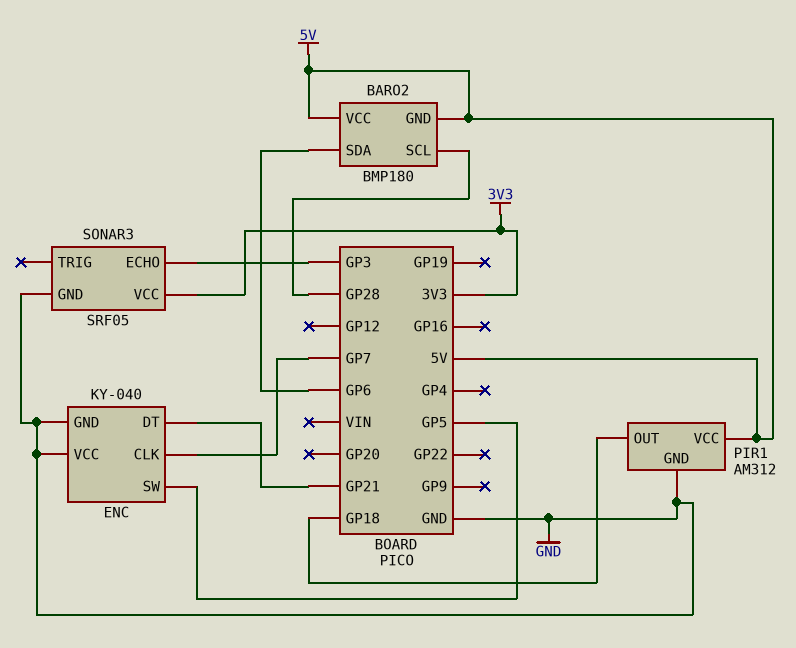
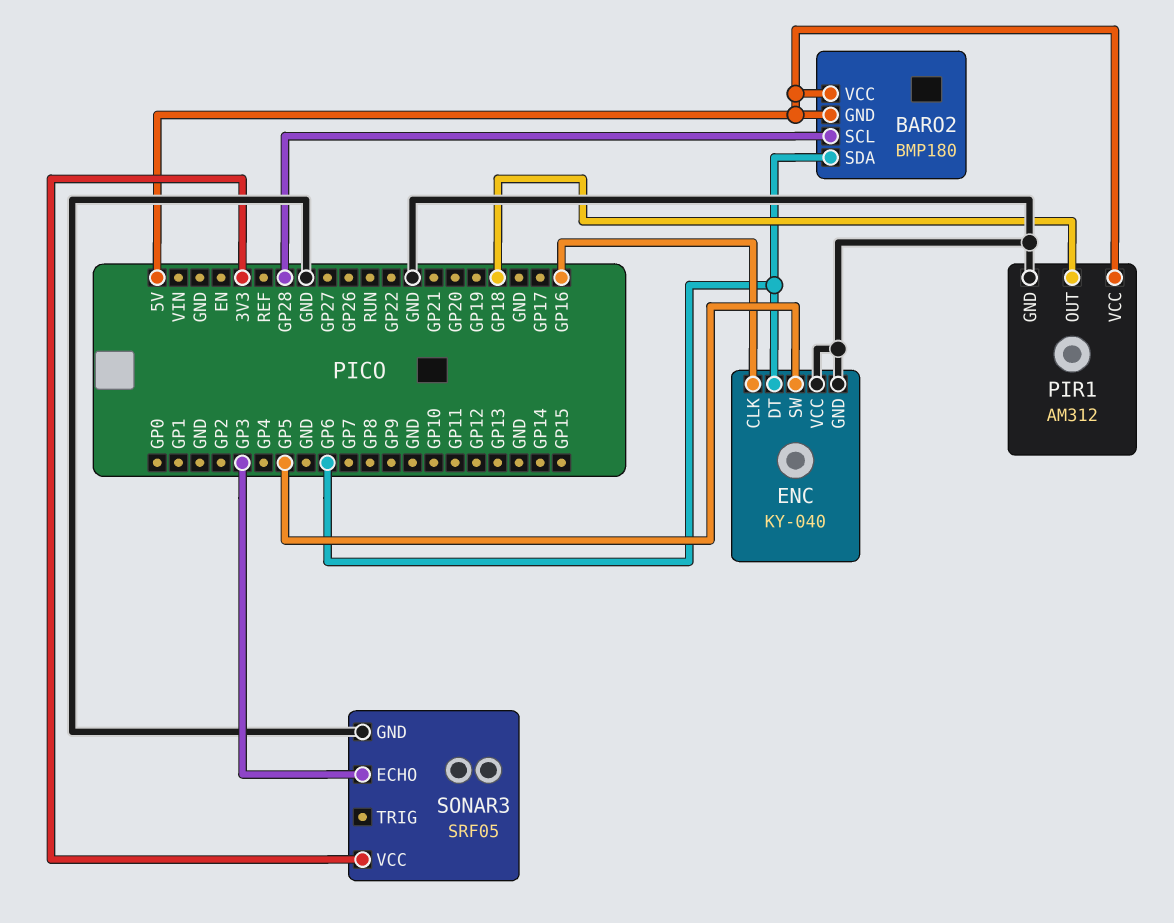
ENC pin CLK: GP7 -> GP16
ENC pin DT: GP21 -> GP6

